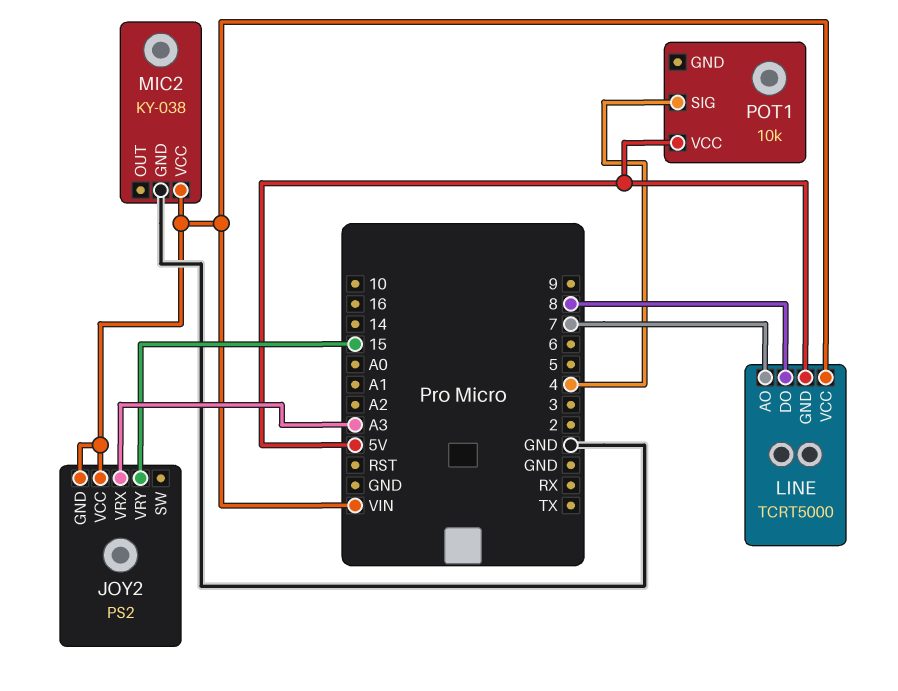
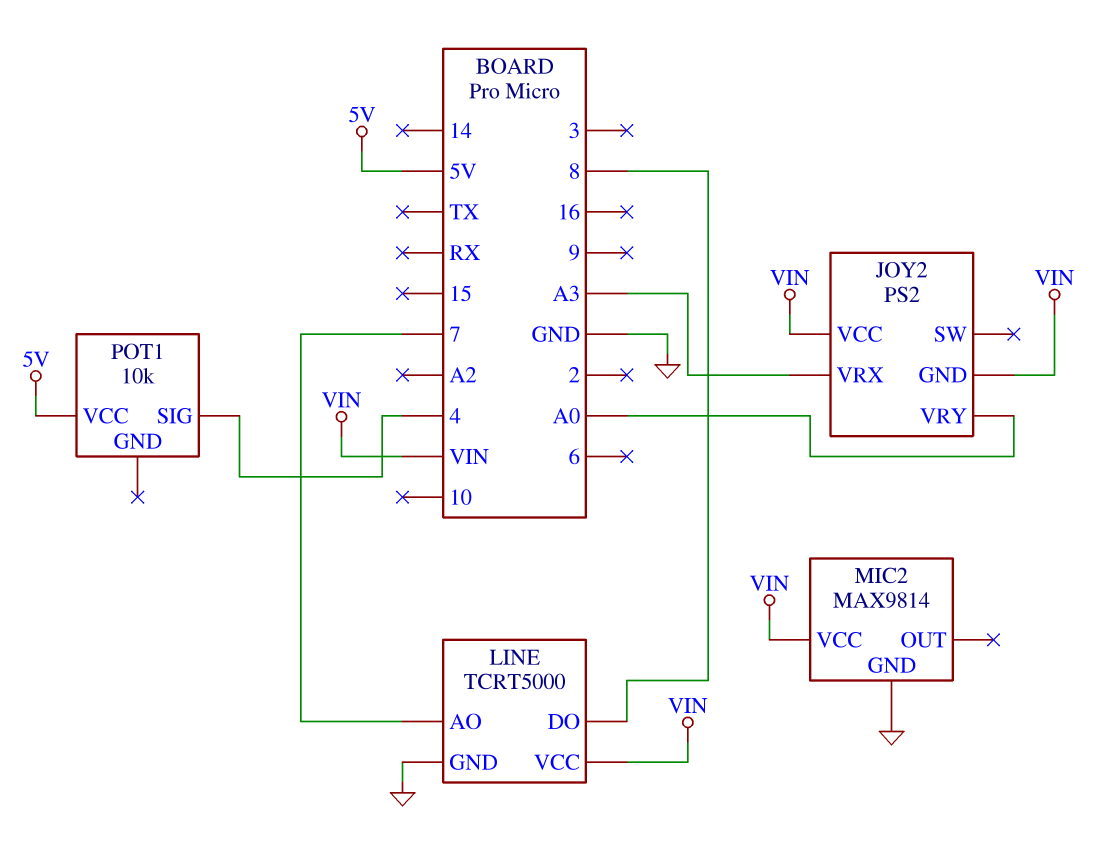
JOY2 pin VRY: 15 -> A0
LINE pin GND: 5V -> GND
MIC2: KY-038 -> MAX9814

